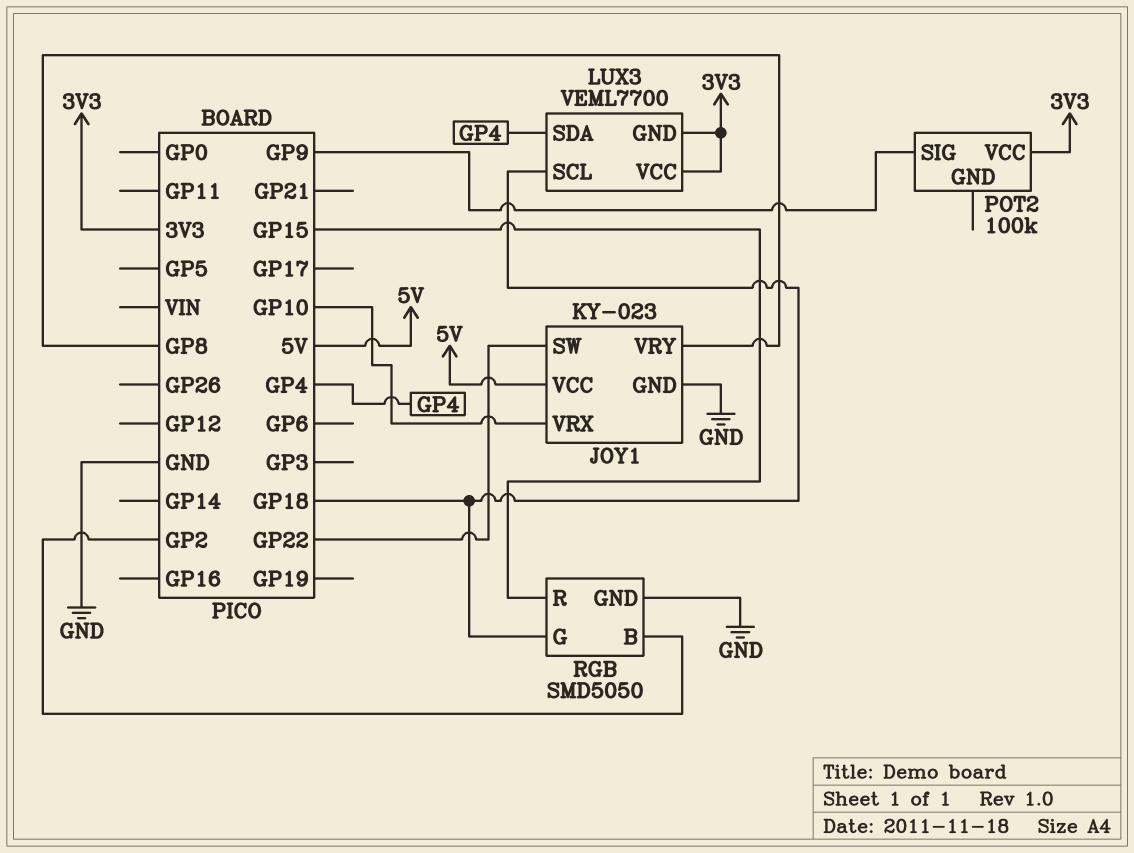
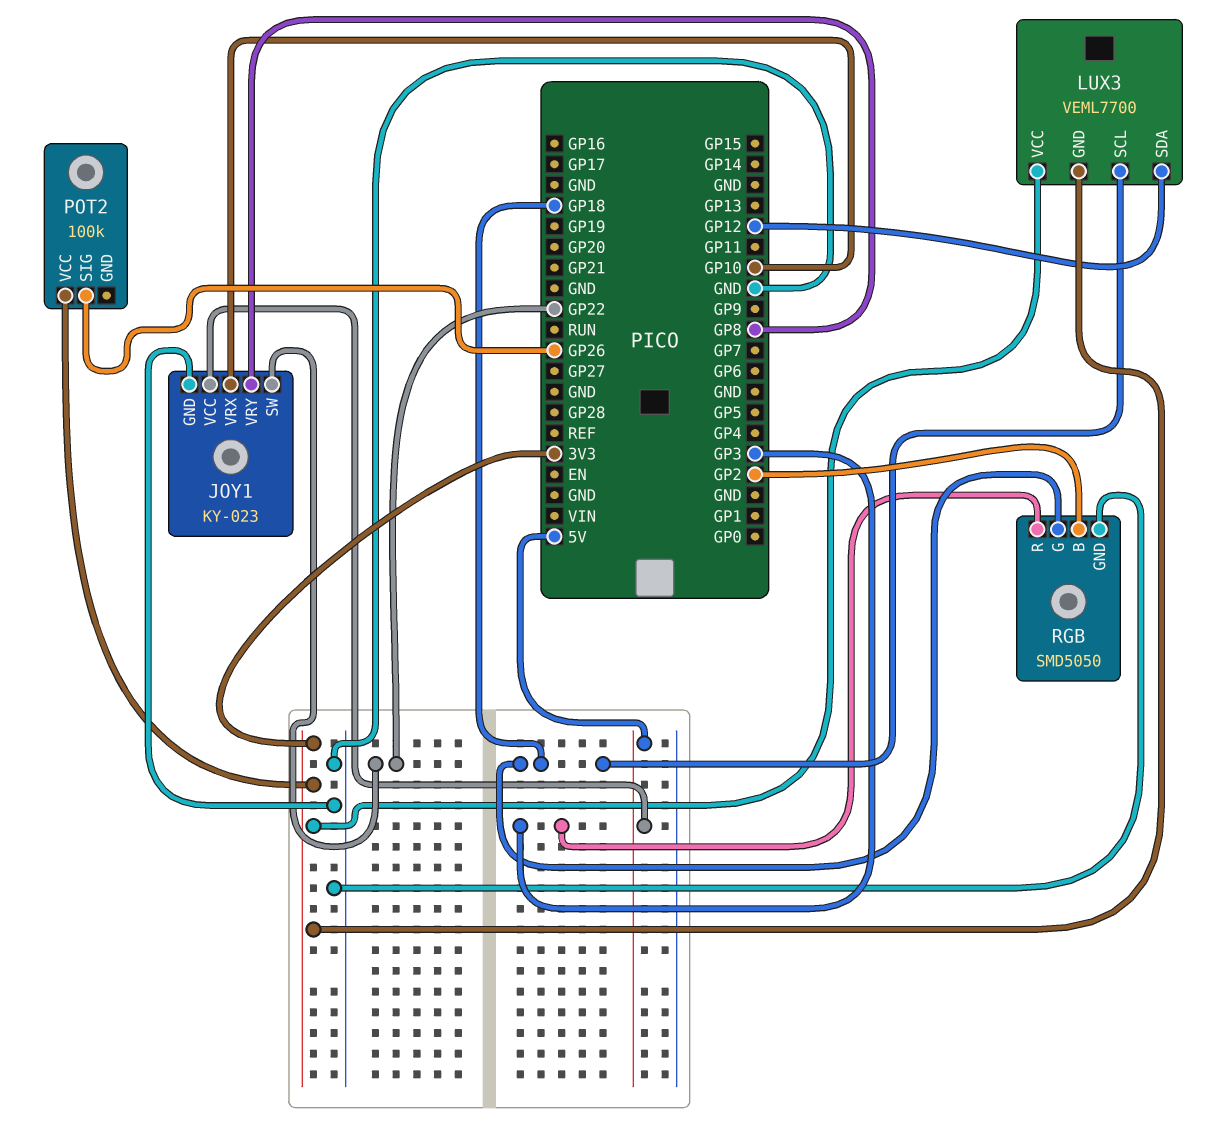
LUX3 pin SDA: GP4 -> GP12
POT2 pin SIG: GP9 -> GP26
RGB pin R: GP15 -> GP3

